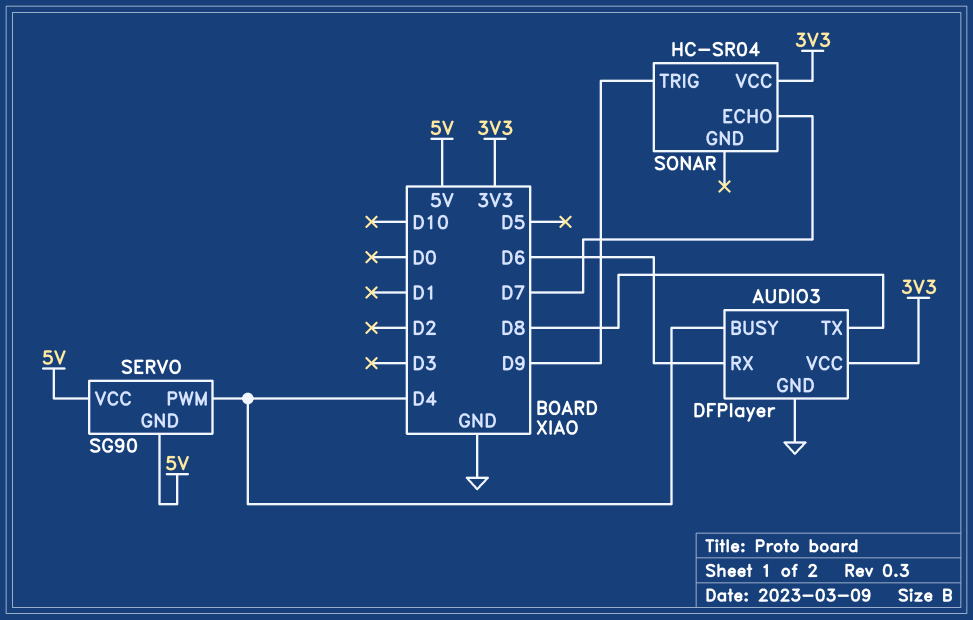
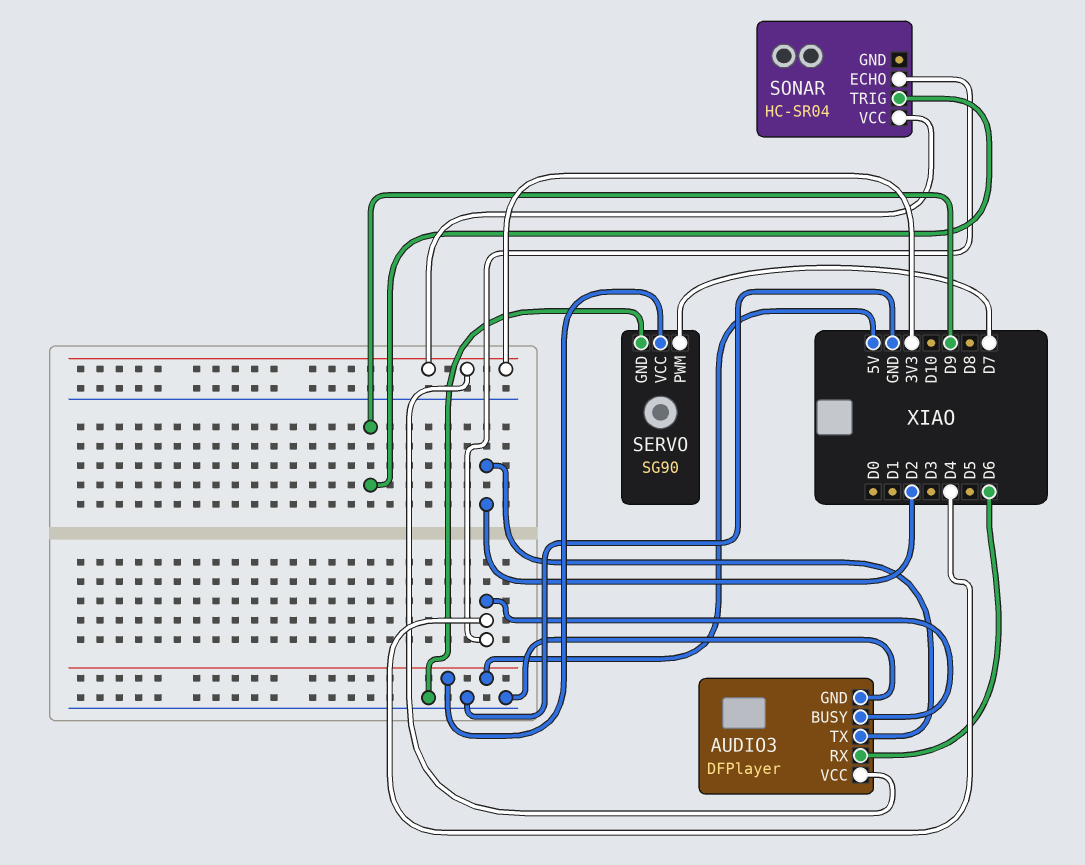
AUDIO3 pin TX: D8 -> D2
SERVO pin GND: 5V -> GND
SERVO pin PWM: D4 -> D7
SONAR pin ECHO: D7 -> D4

